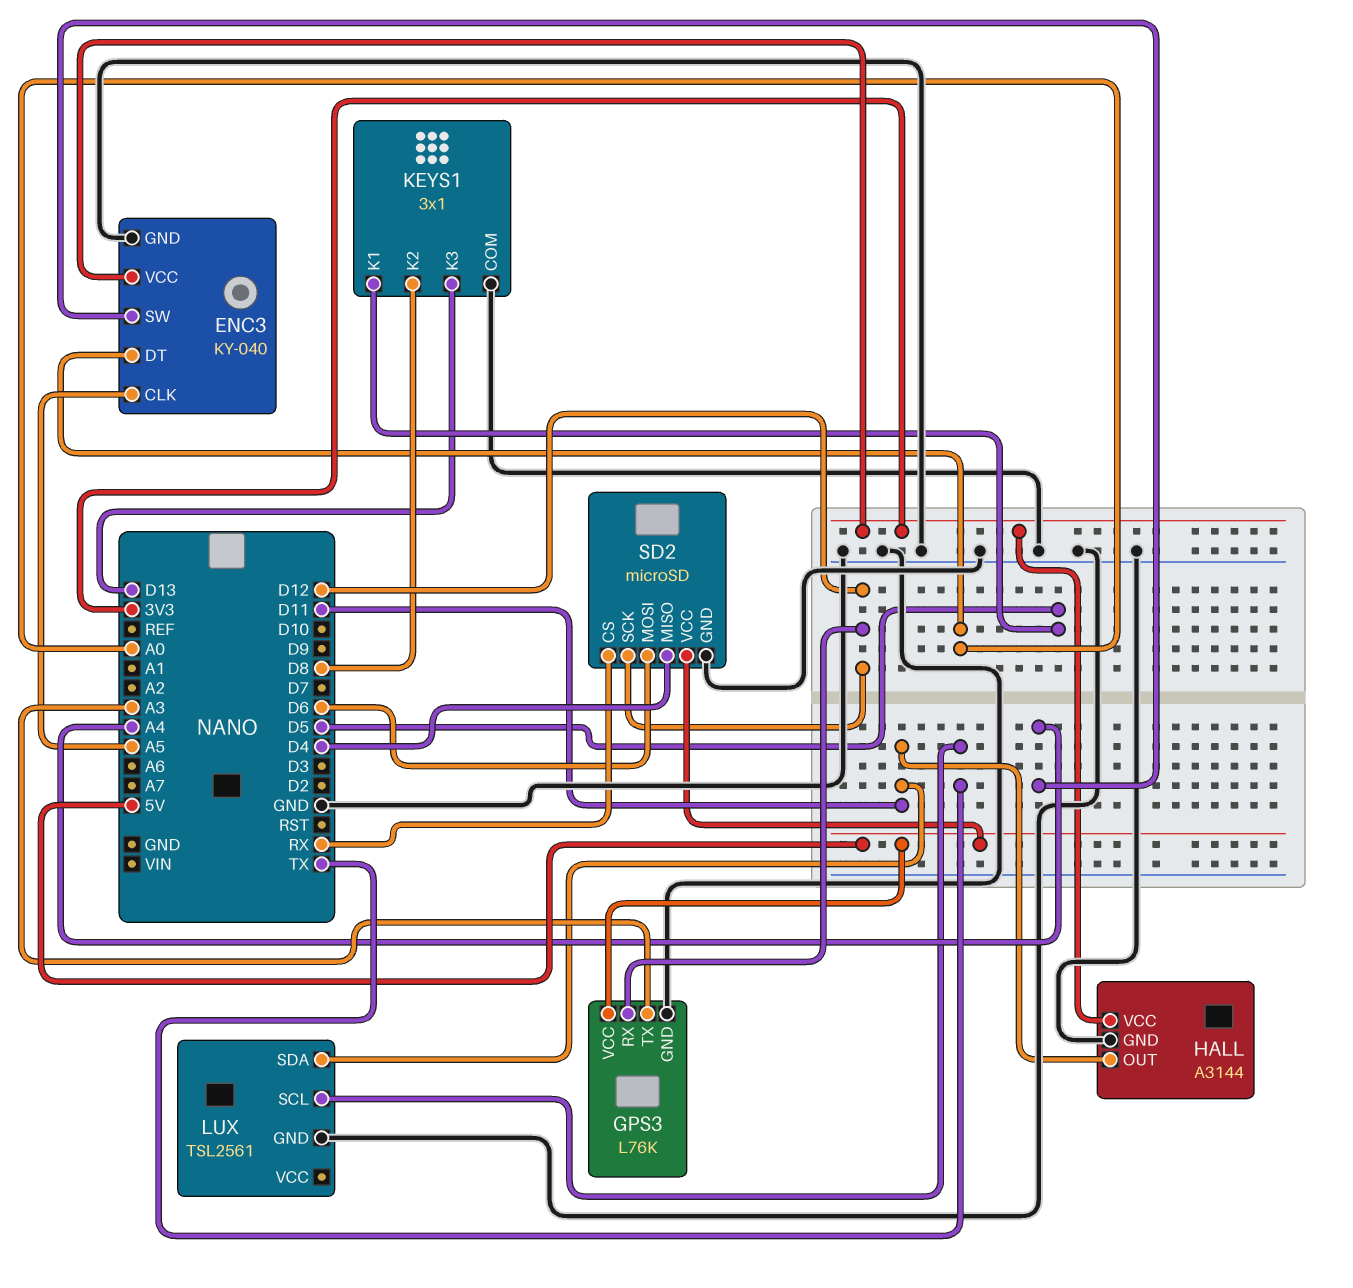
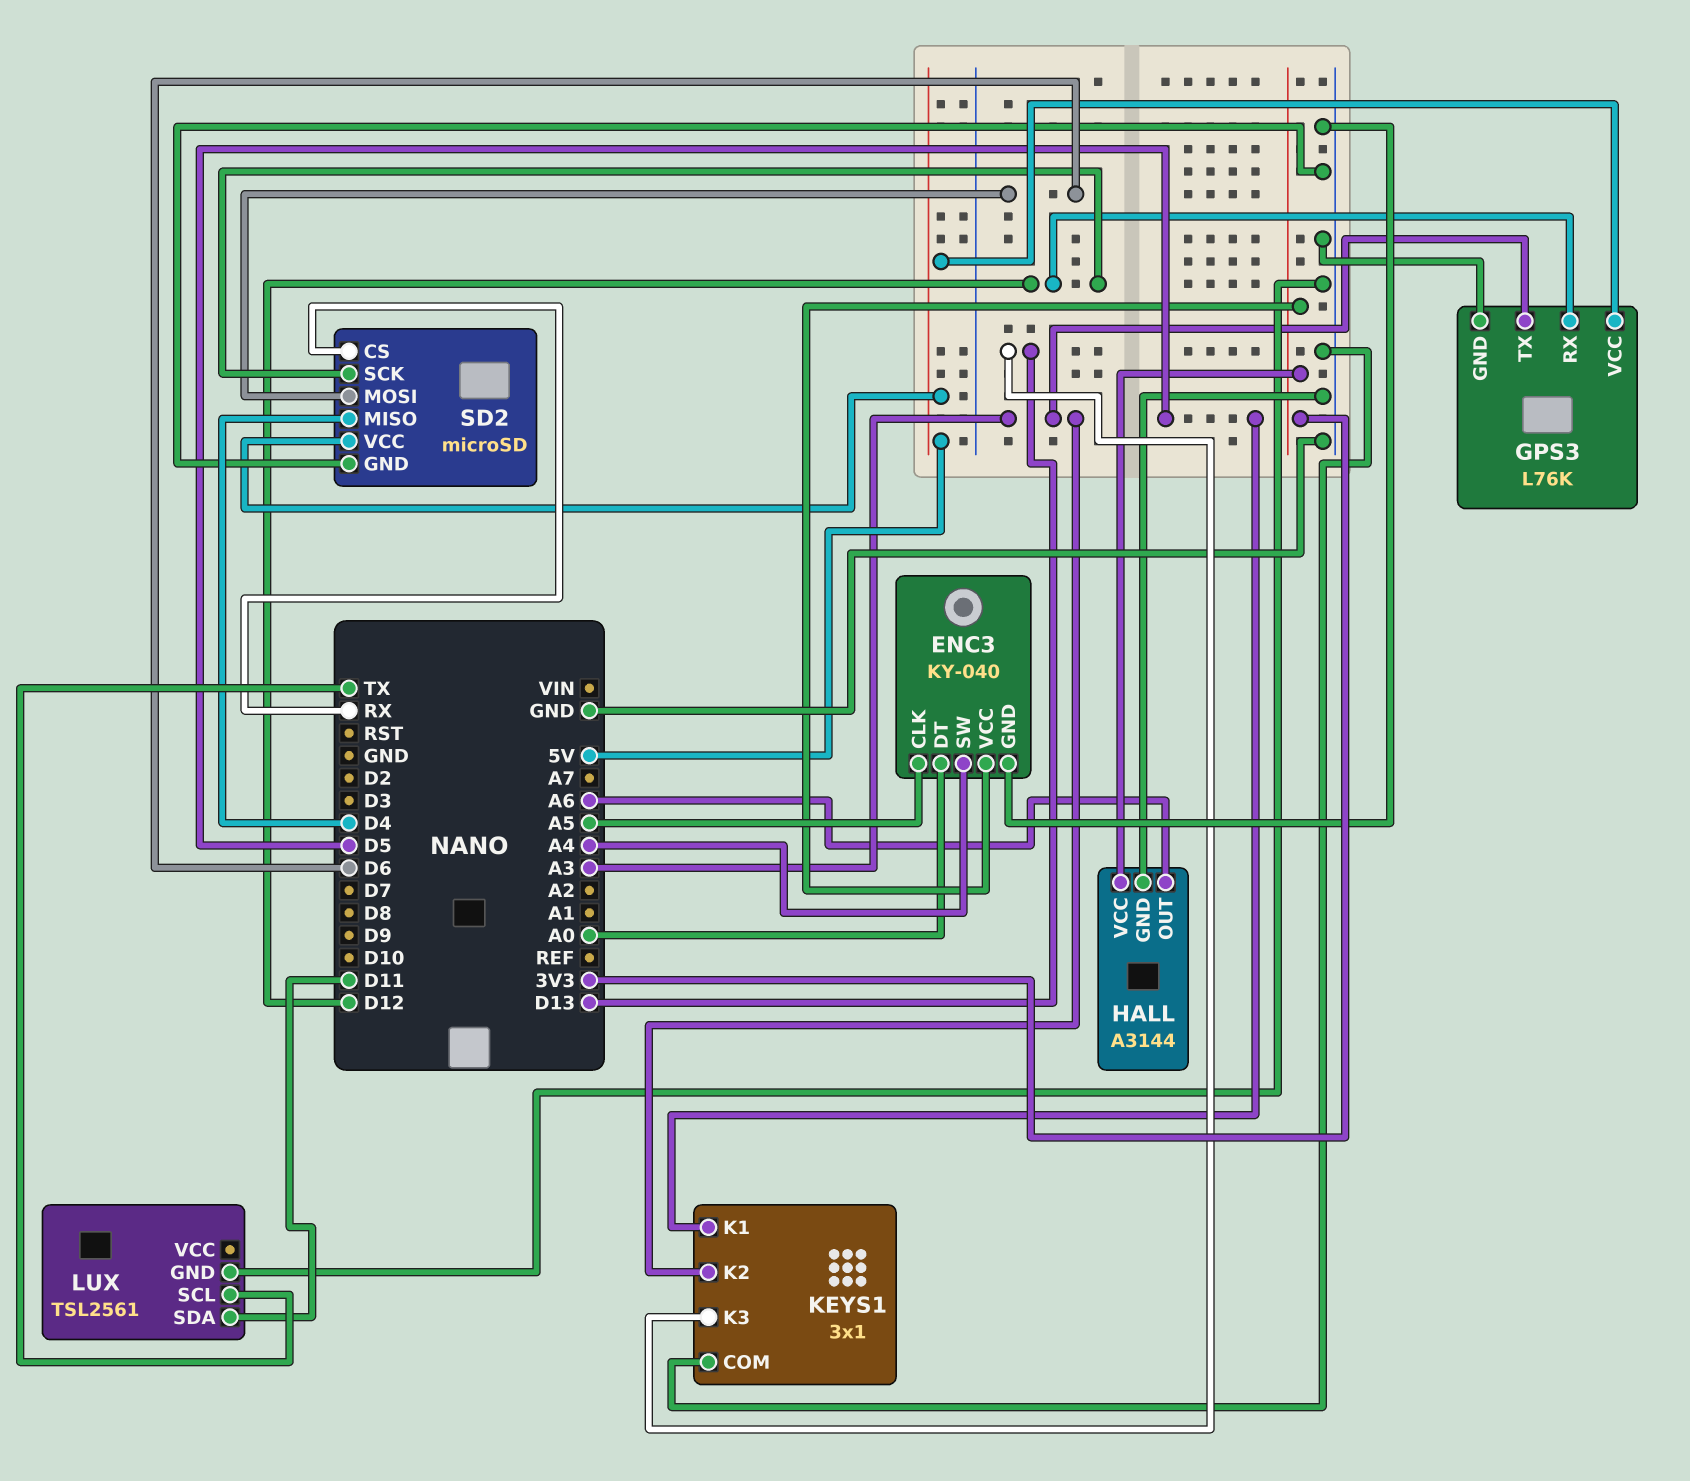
HALL pin OUT: D11 -> A6
KEYS1 pin K2: D8 -> A3

